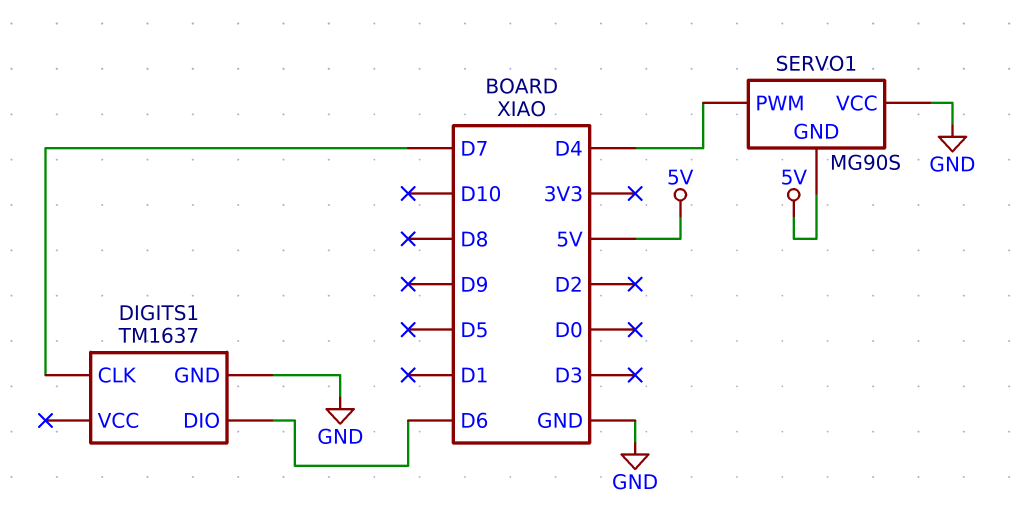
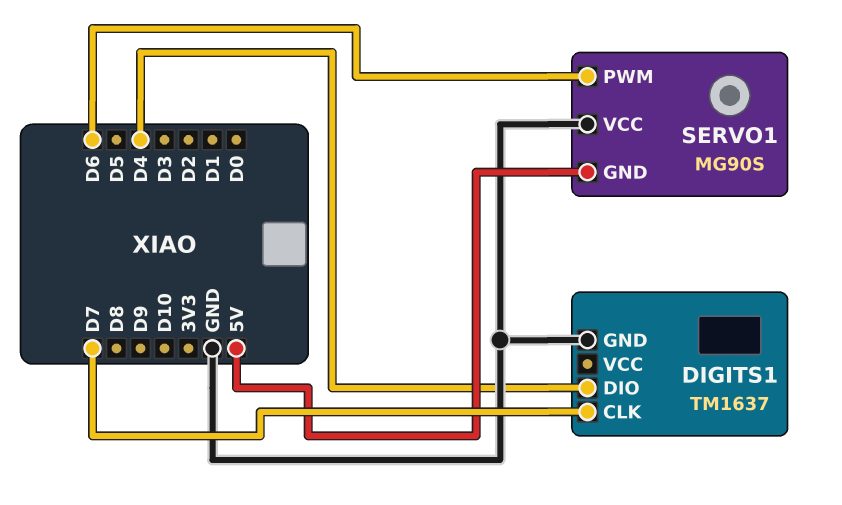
DIGITS1 pin DIO: D6 -> D4
SERVO1 pin PWM: D4 -> D6

